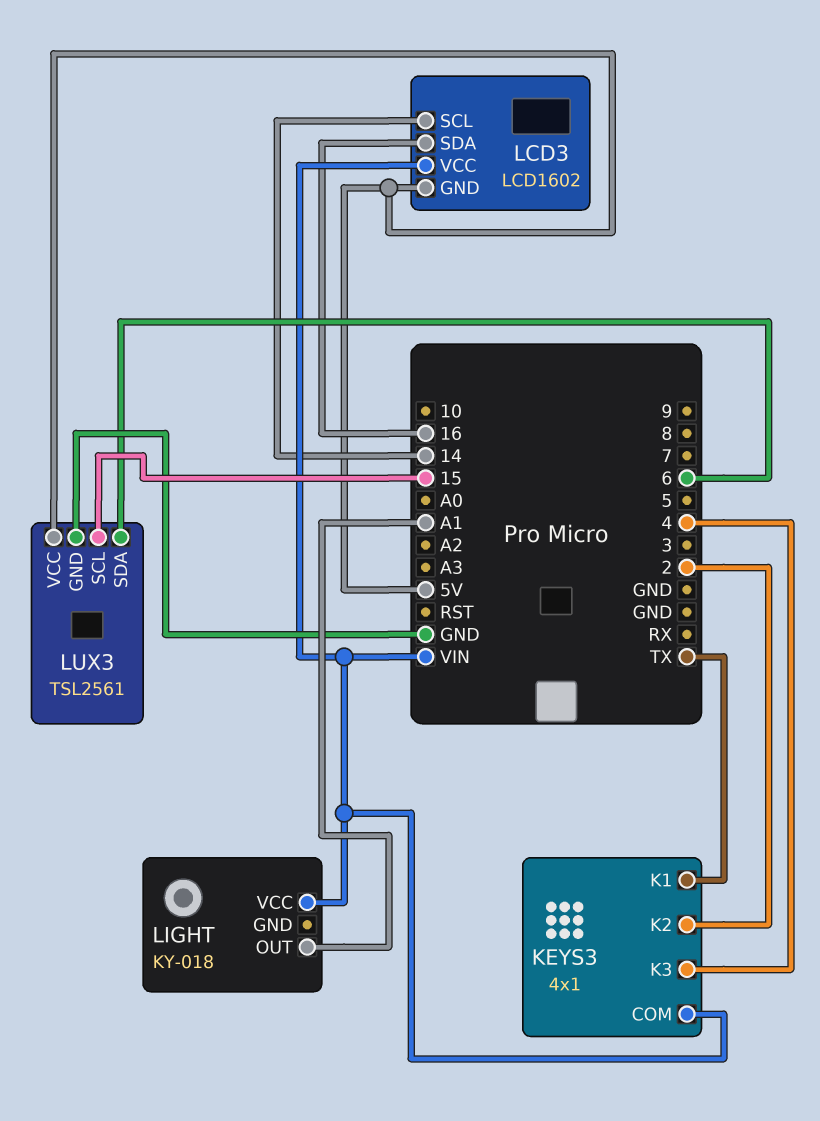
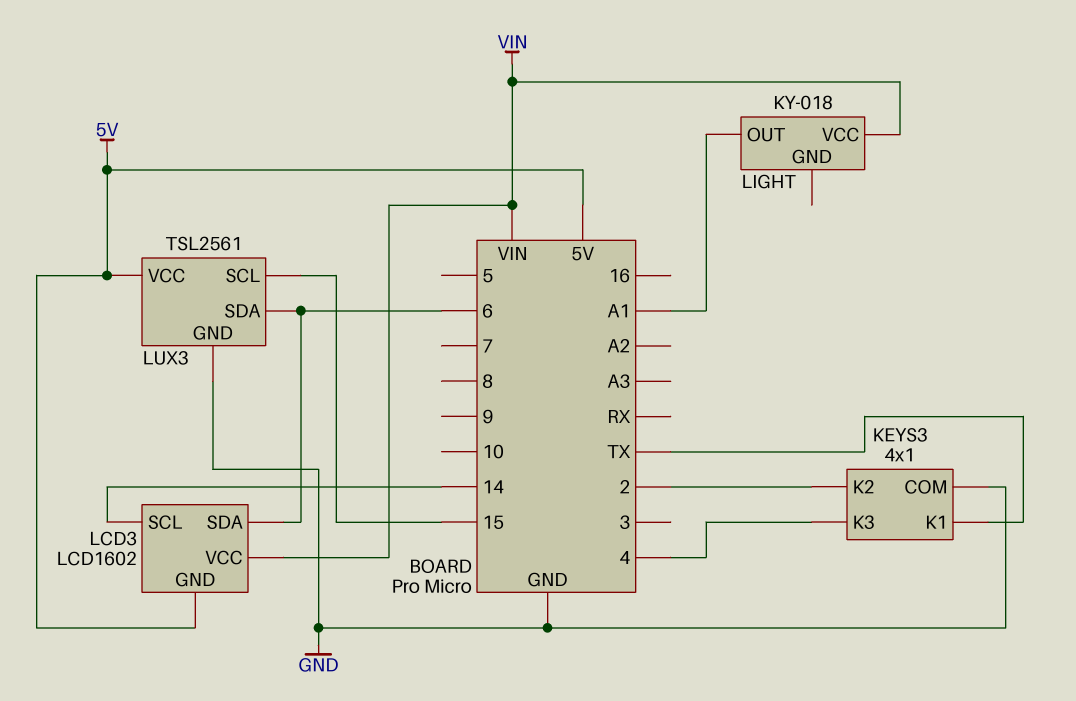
KEYS3 pin COM: VIN -> GND
LCD3 pin SDA: 16 -> 6

